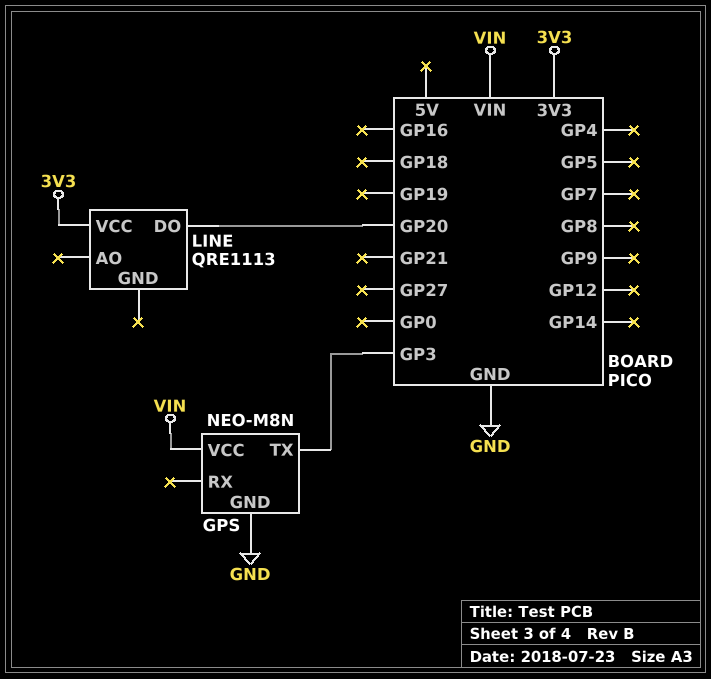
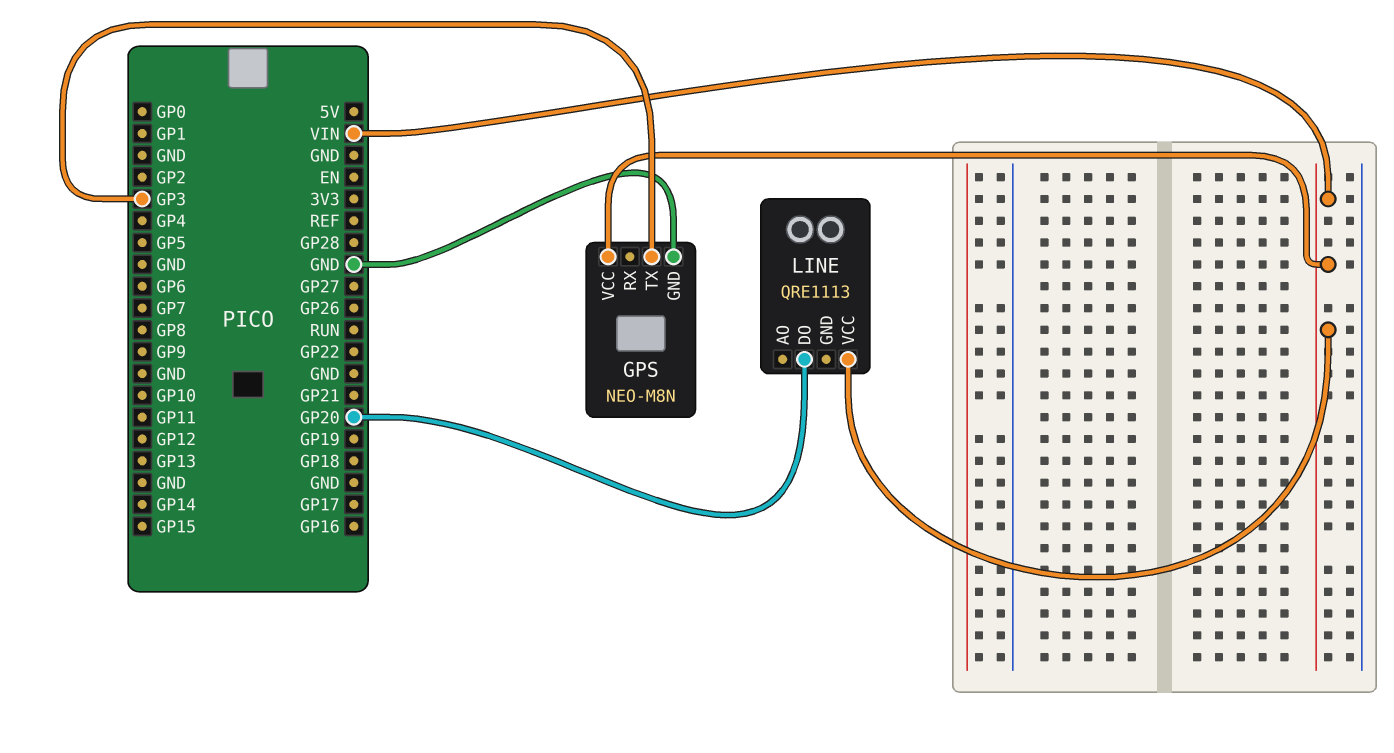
LINE pin VCC: 3V3 -> VIN

